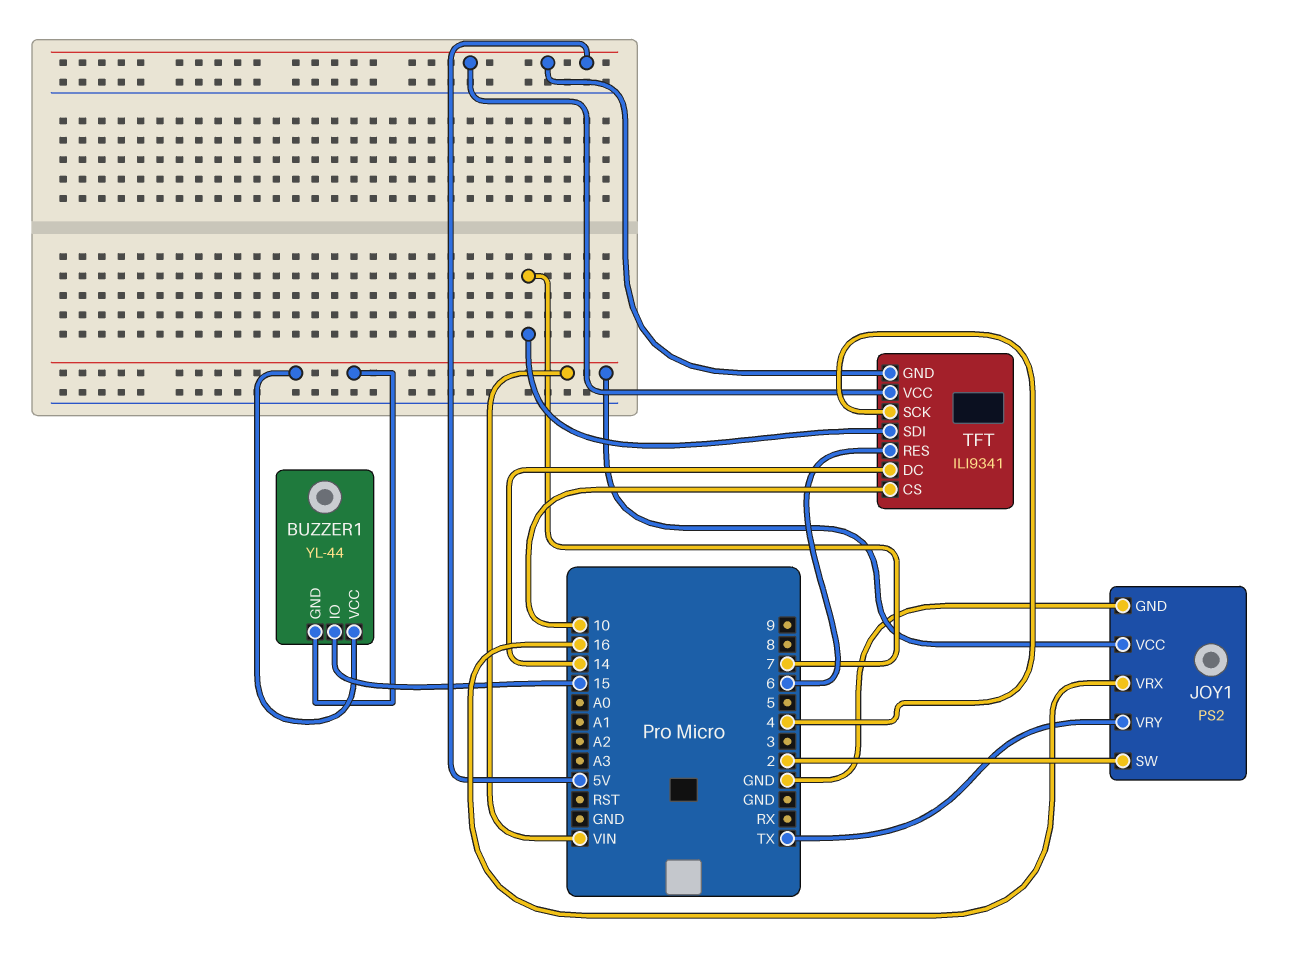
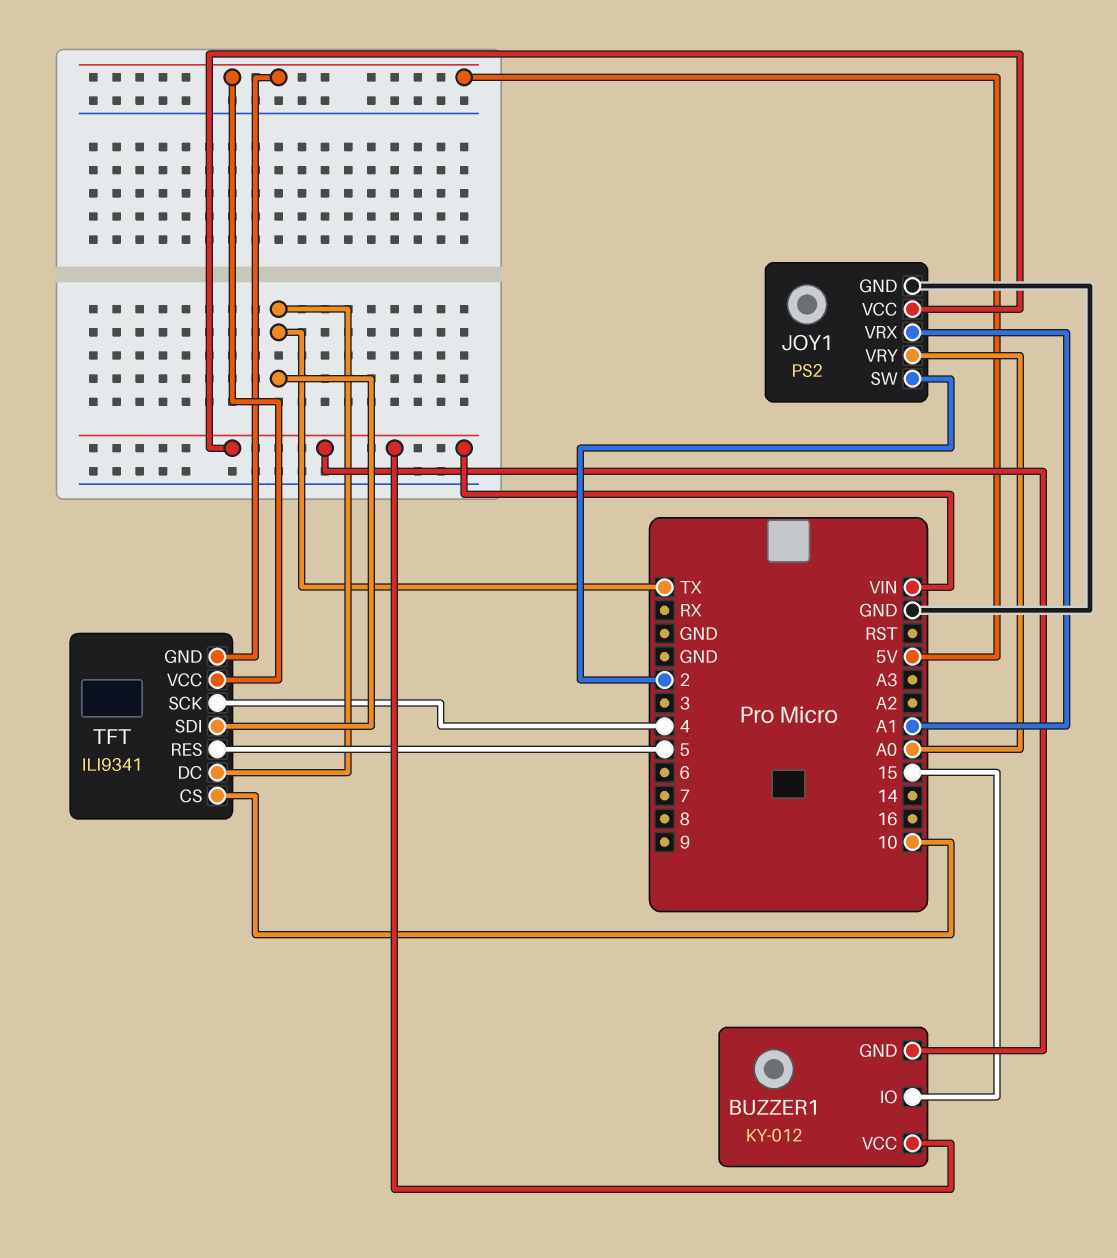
BUZZER1: YL-44 -> KY-012
JOY1 pin VRX: 16 -> A1
JOY1 pin VRY: TX -> A0
TFT pin DC: 14 -> TX
TFT pin RES: 6 -> 5
TFT pin SDI: 7 -> TX

